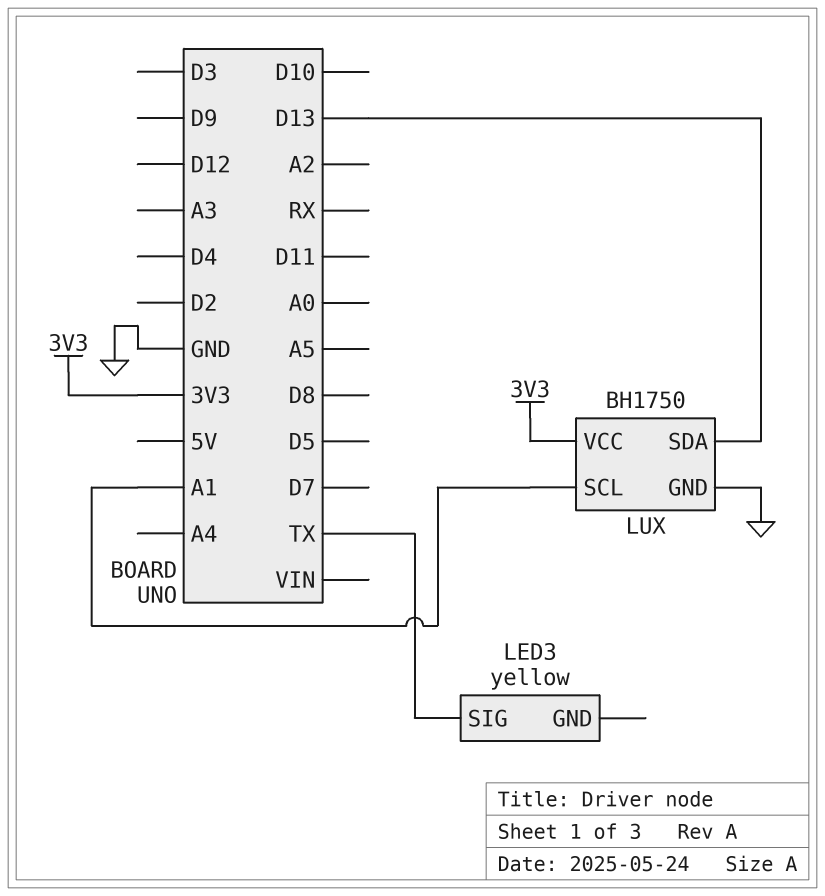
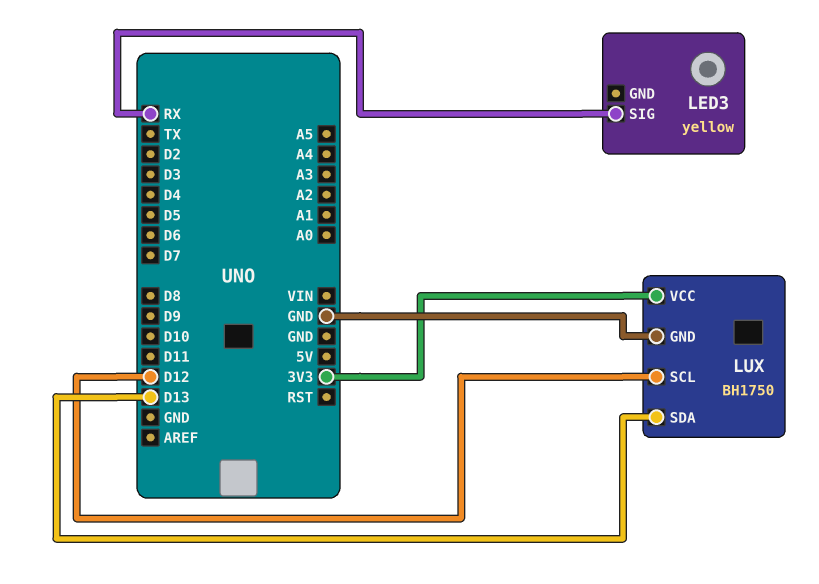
LED3 pin SIG: TX -> RX
LUX pin SCL: A1 -> D12

